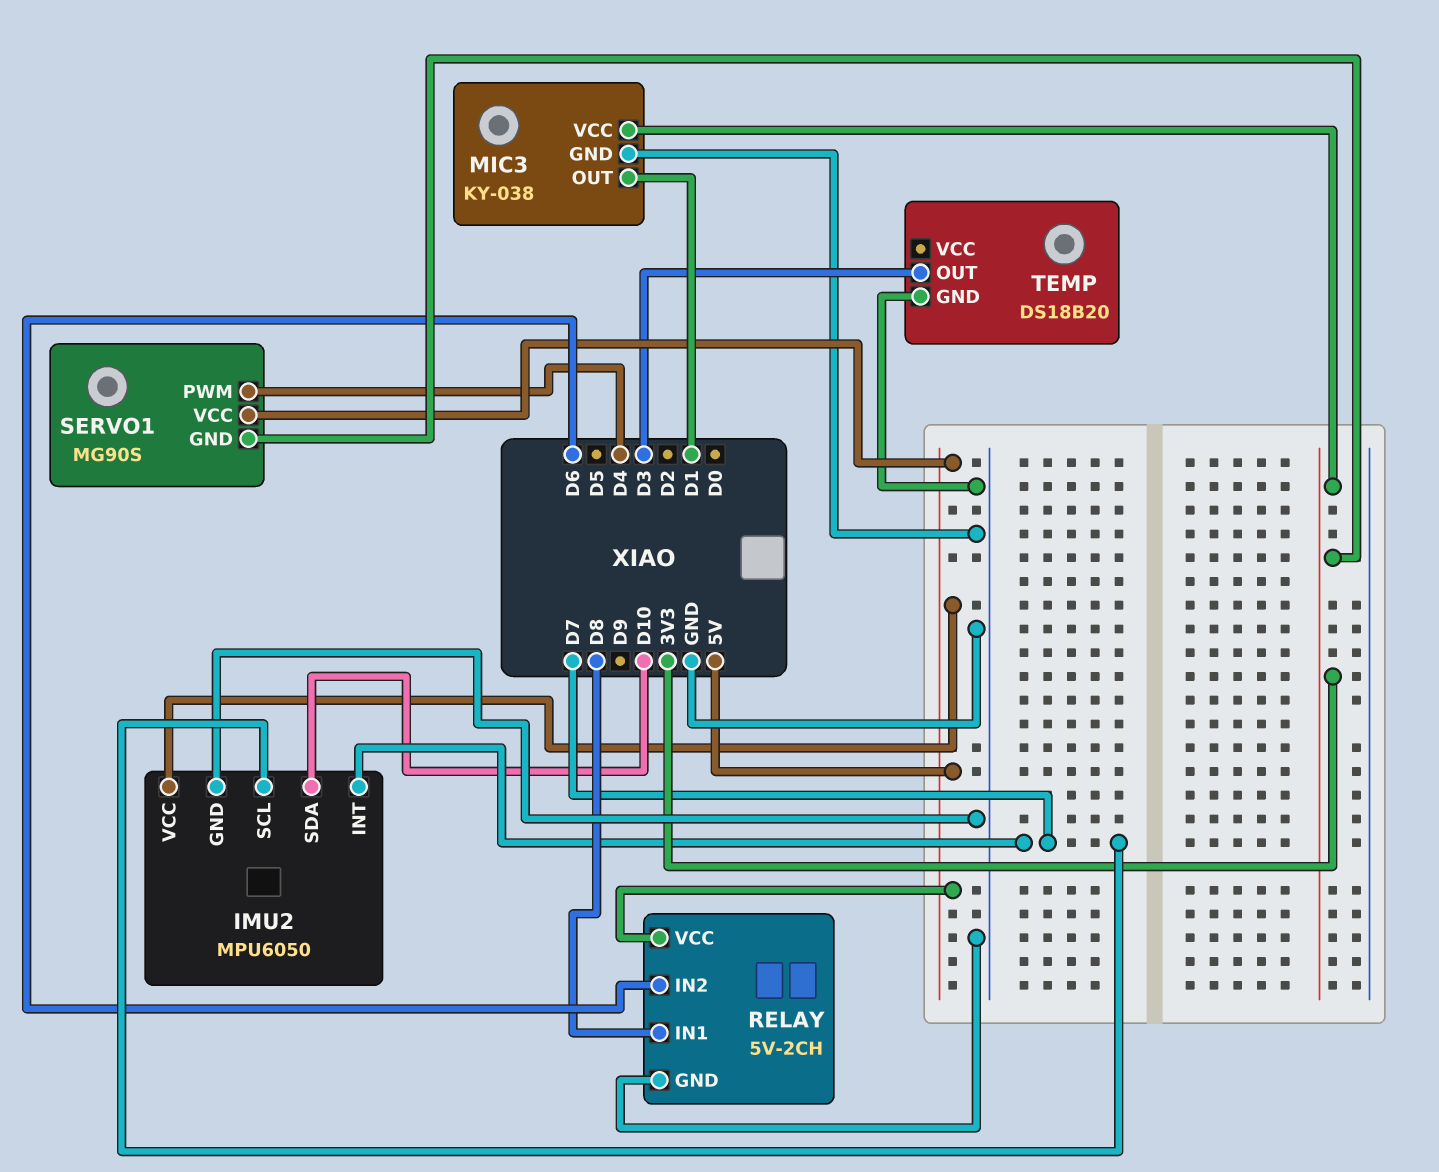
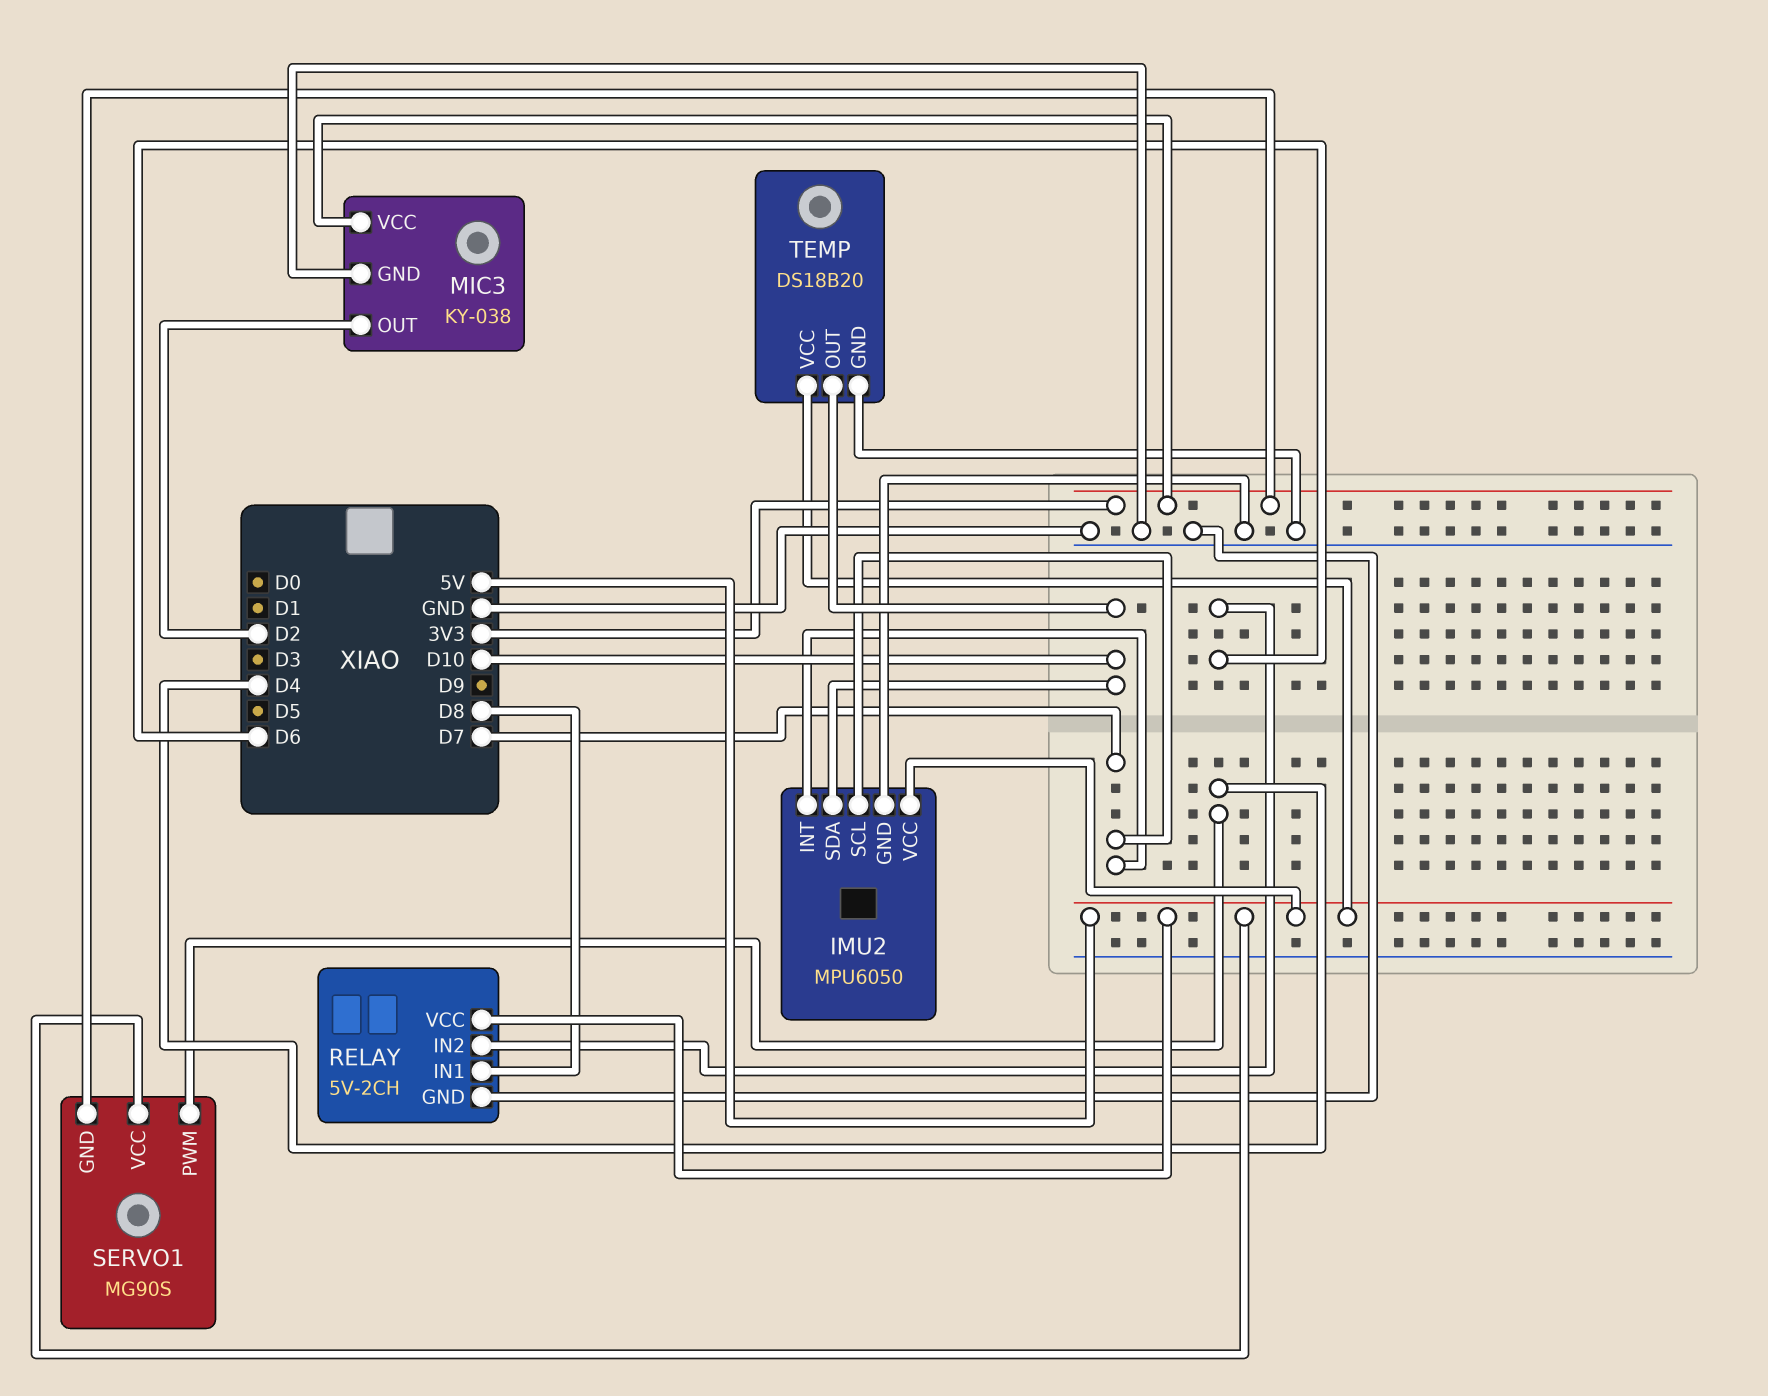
MIC3 pin OUT: D1 -> D2
TEMP pin OUT: D3 -> D10
TEMP pin VCC: none -> 5V

